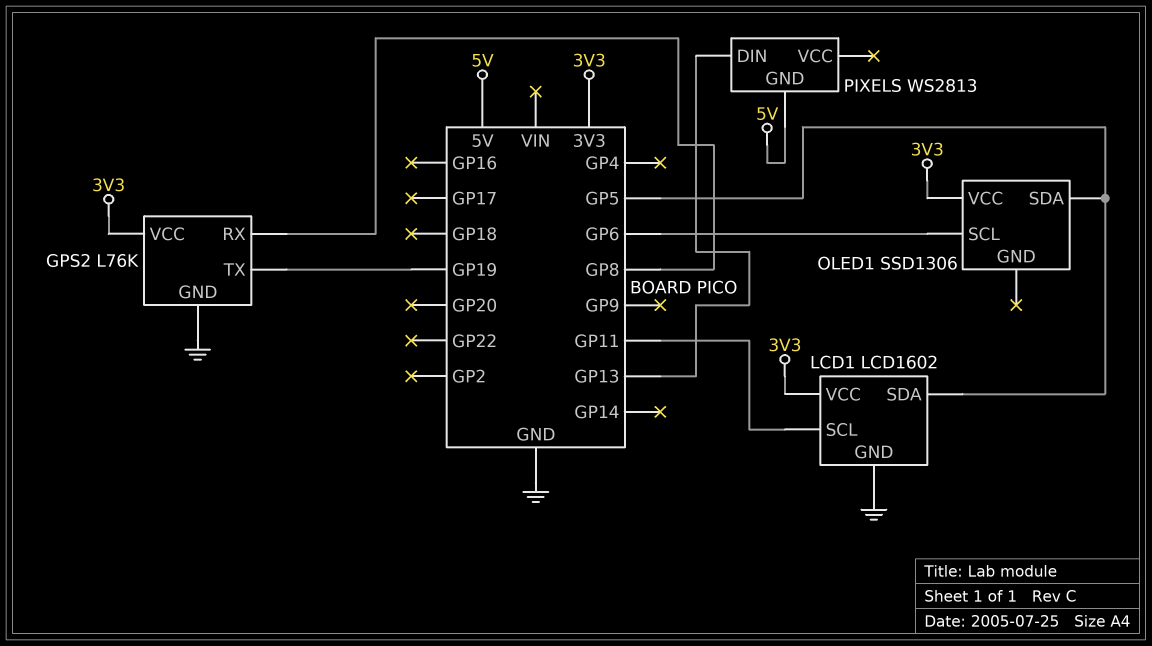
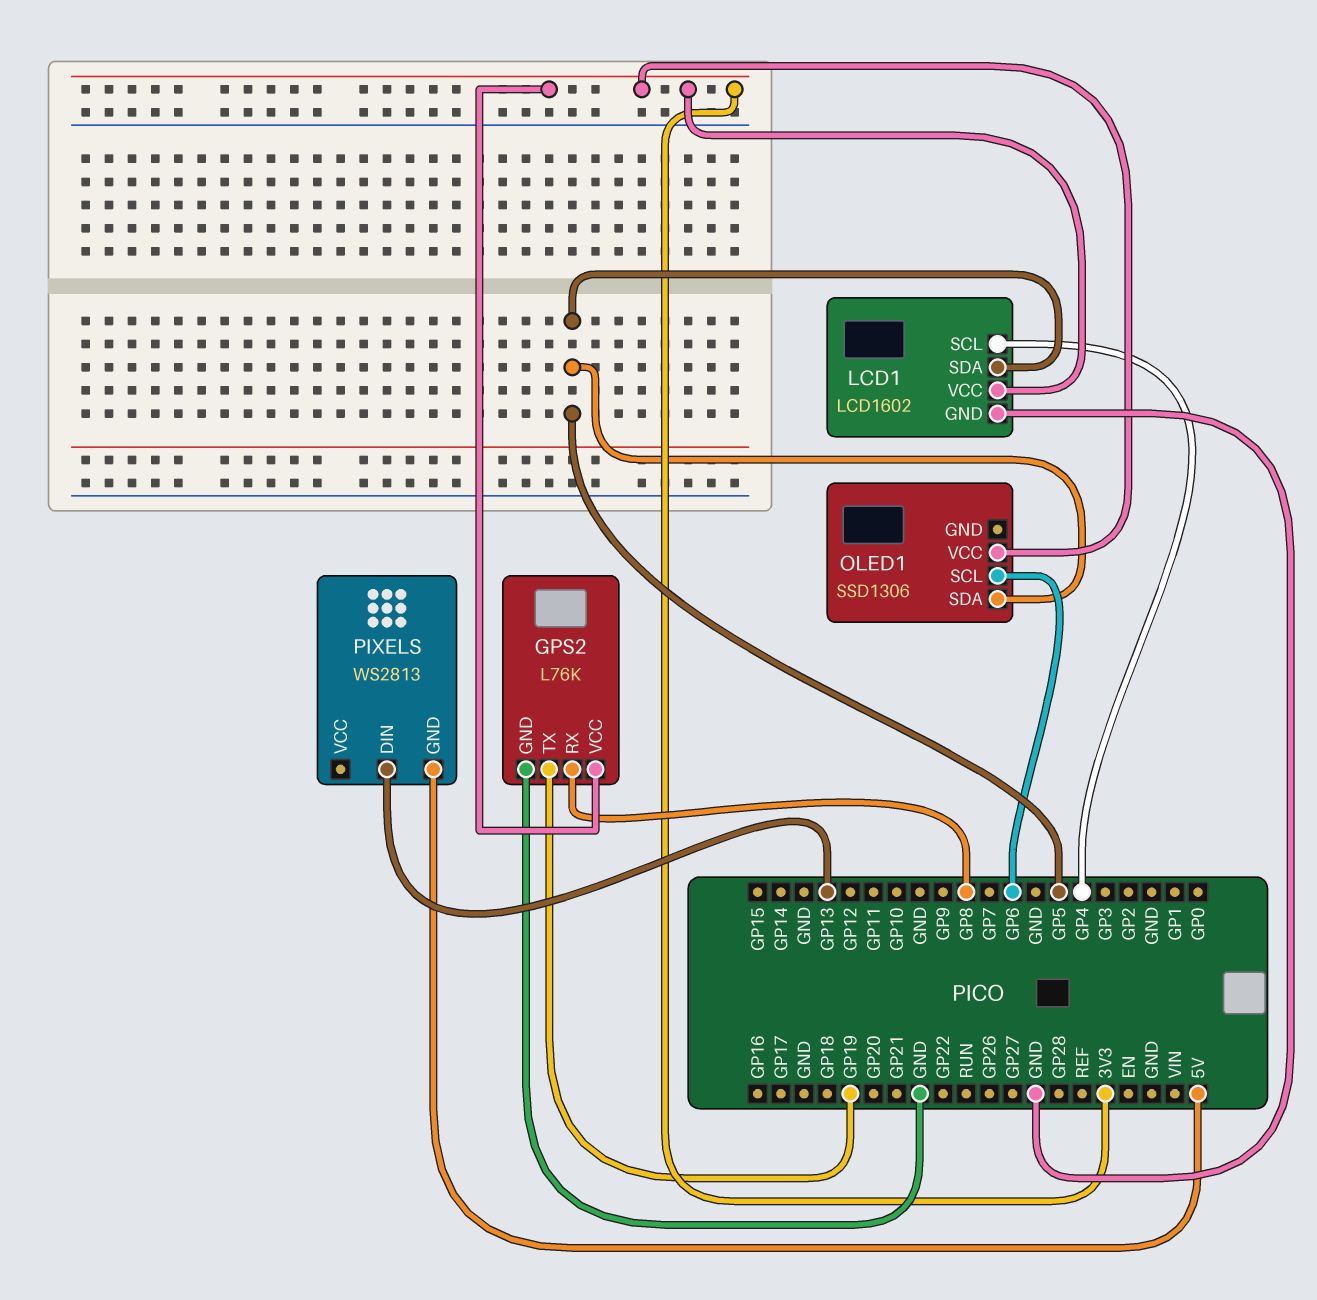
LCD1 pin SCL: GP11 -> GP4

